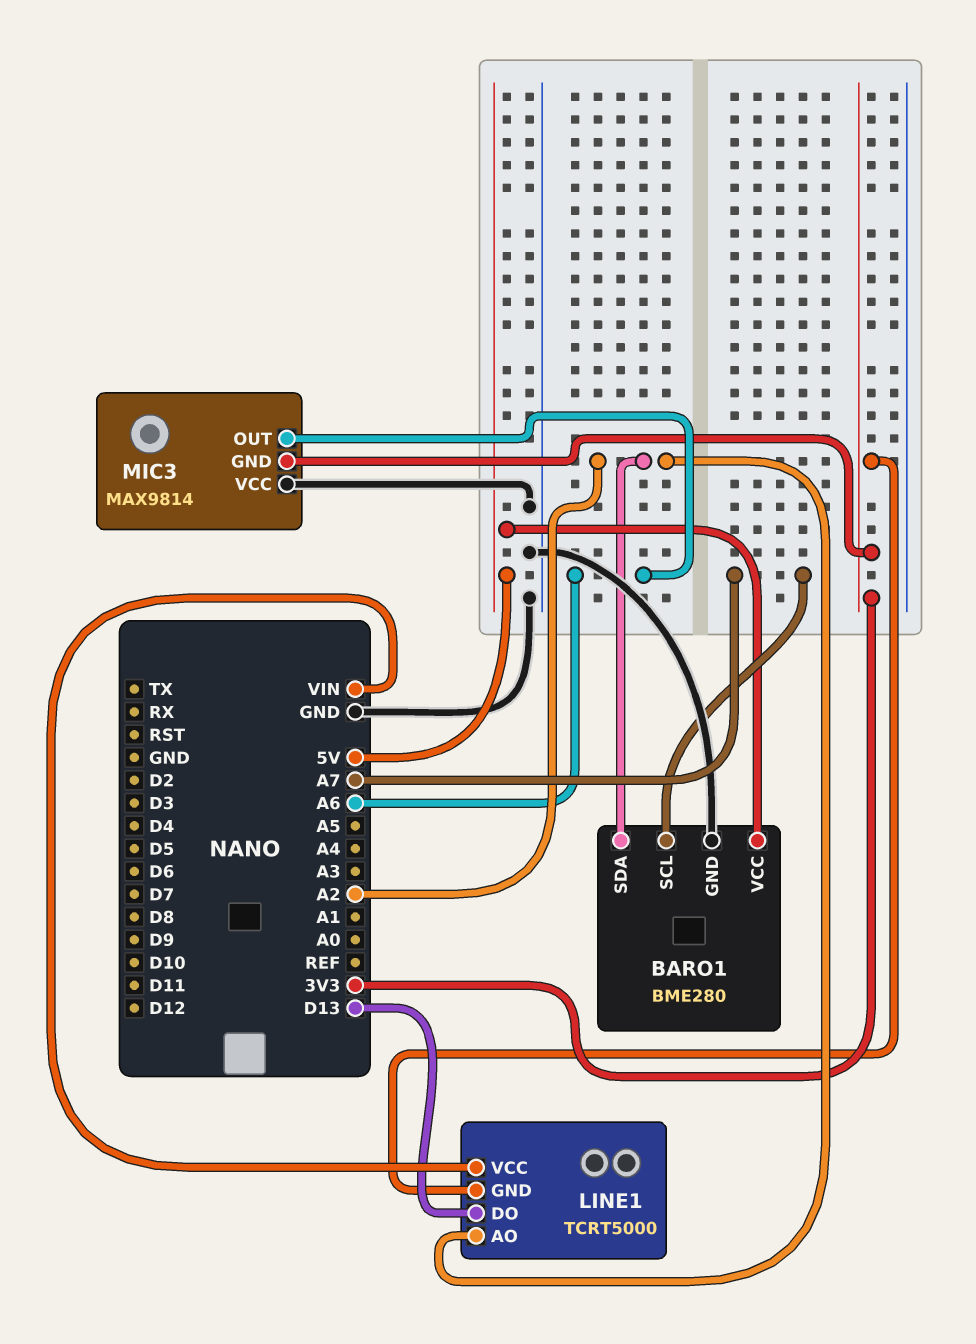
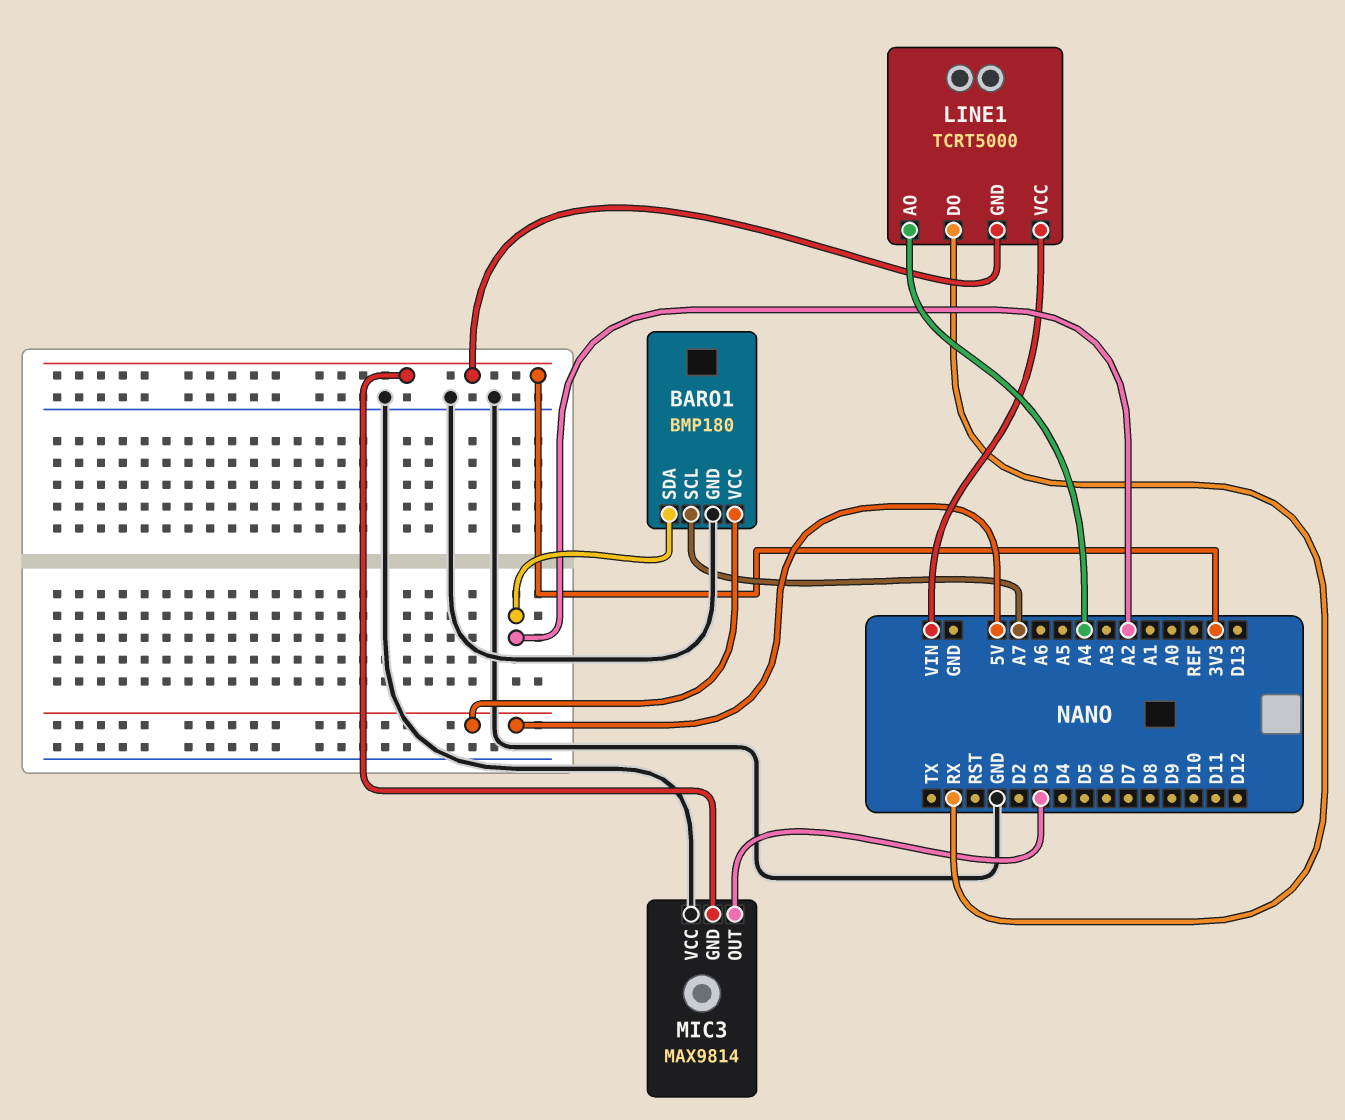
BARO1: BME280 -> BMP180
LINE1 pin AO: A2 -> A4
LINE1 pin DO: D13 -> RX
MIC3 pin OUT: A6 -> D3

